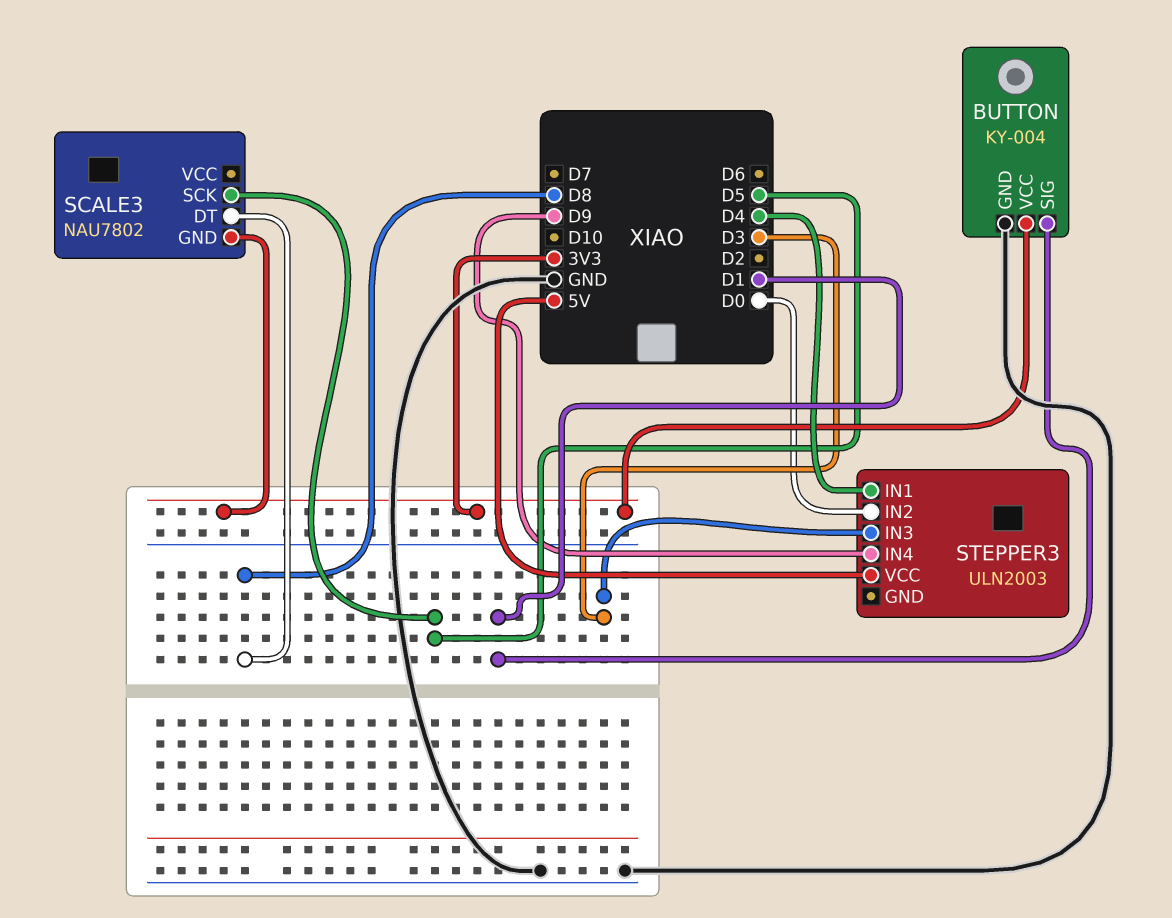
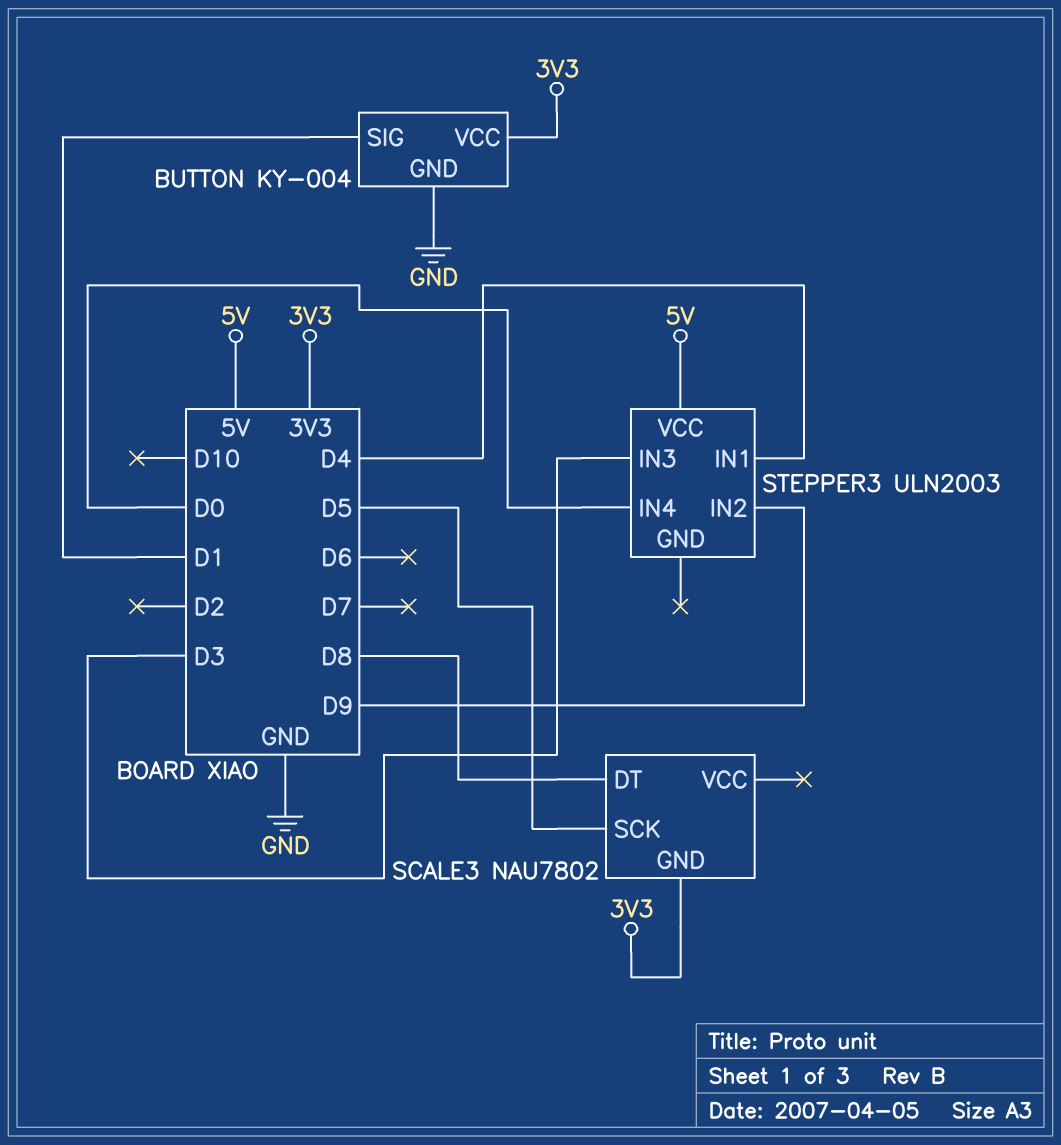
STEPPER3 pin IN2: D0 -> D9
STEPPER3 pin IN4: D9 -> D0

